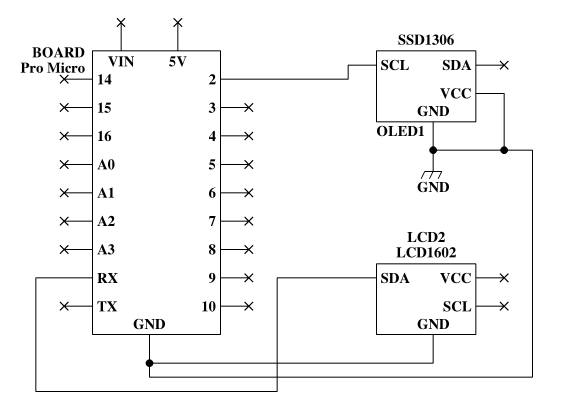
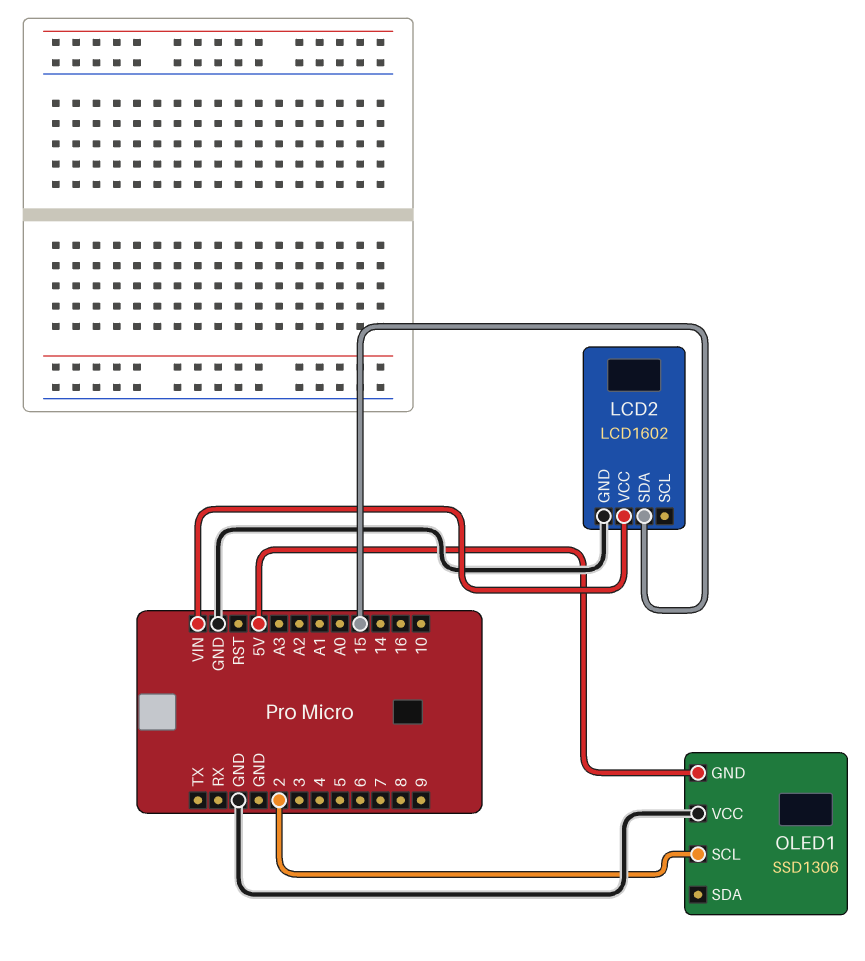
LCD2 pin SDA: RX -> 15
LCD2 pin VCC: none -> VIN
OLED1 pin GND: GND -> 5V

